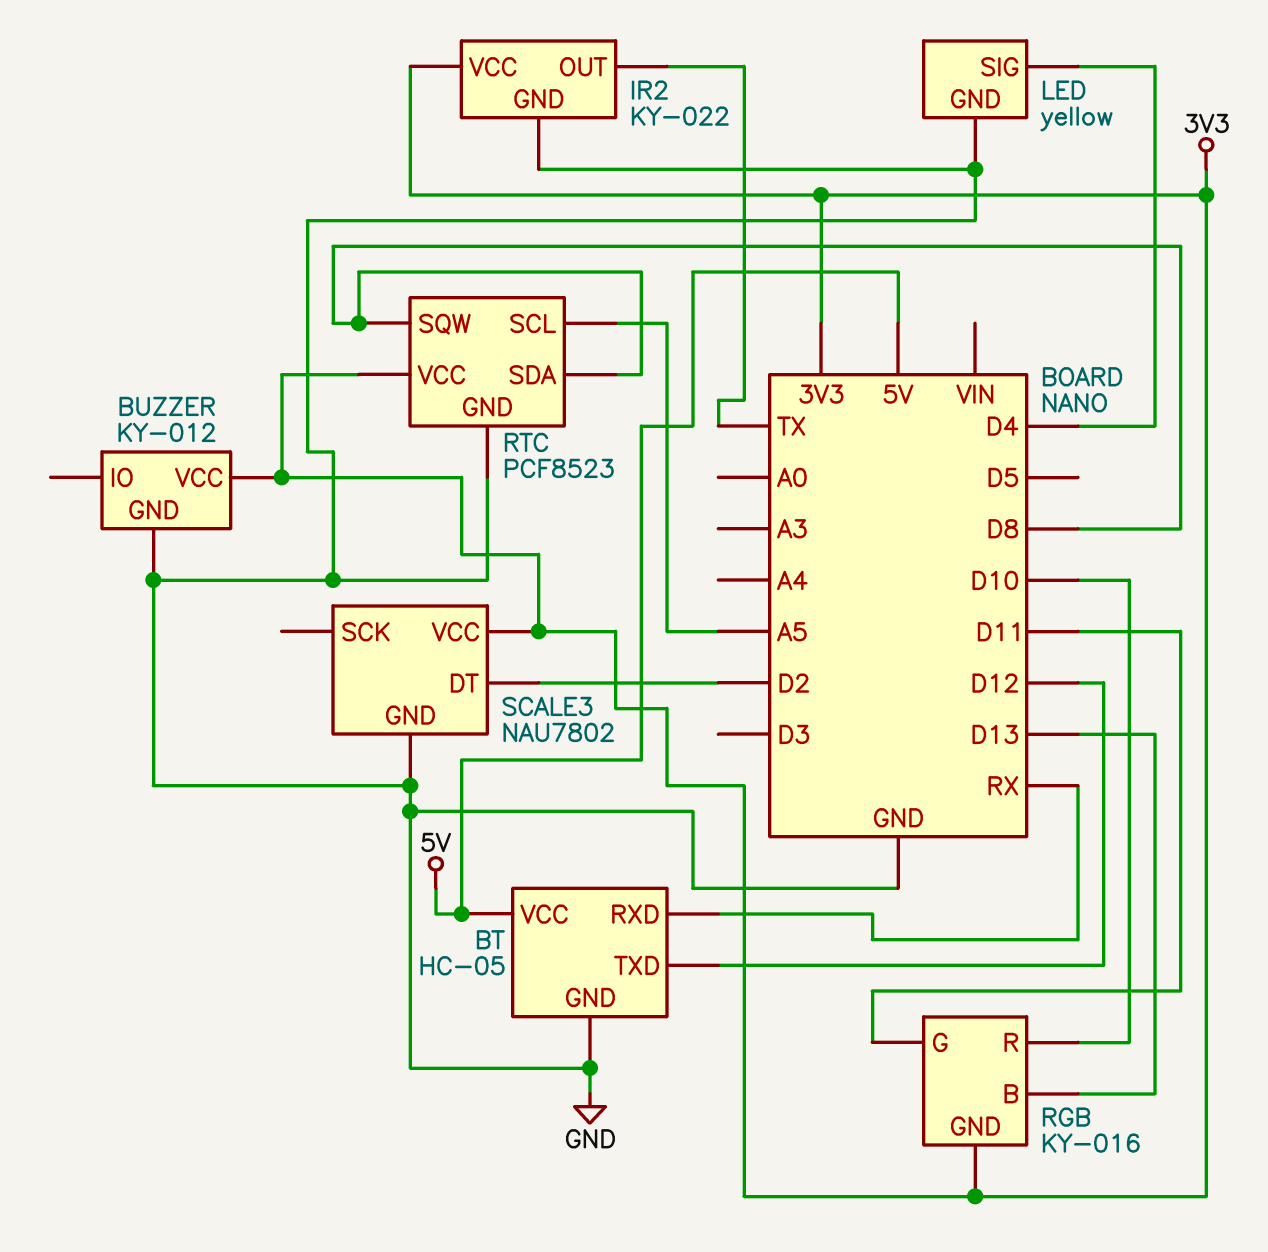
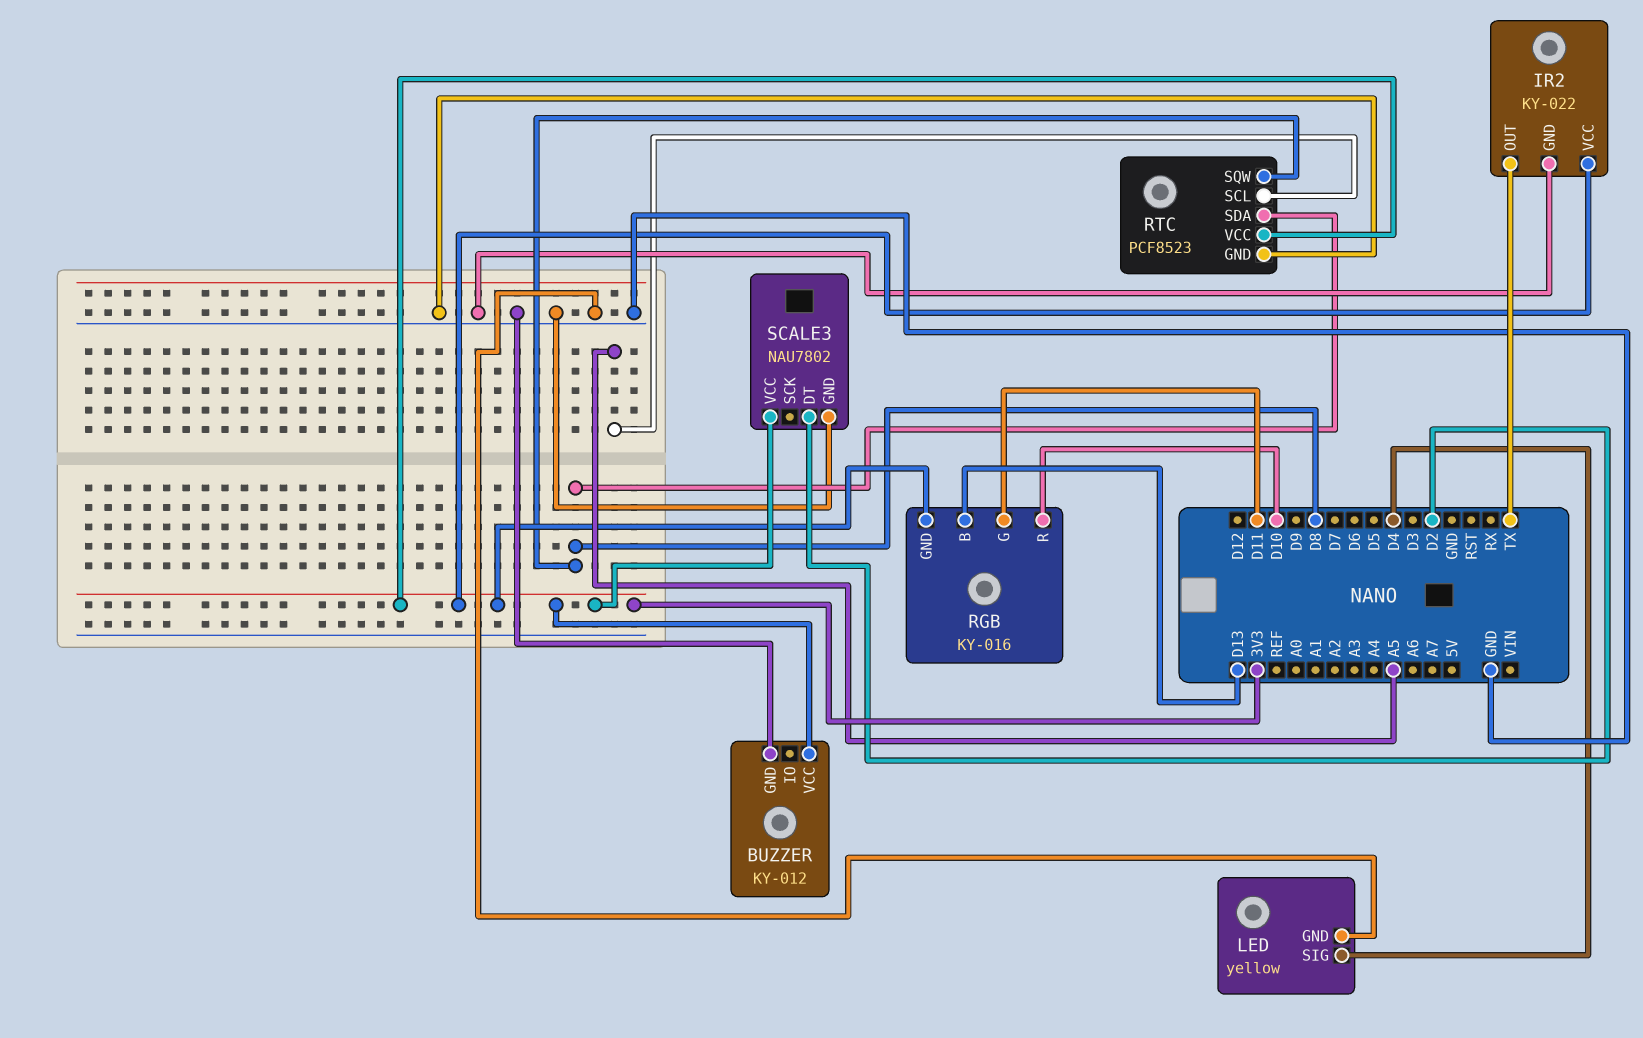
BT: HC-05 -> none
BT pin GND: GND -> none
BT pin RXD: RX -> none
BT pin TXD: D12 -> none
BT pin VCC: 5V -> none

